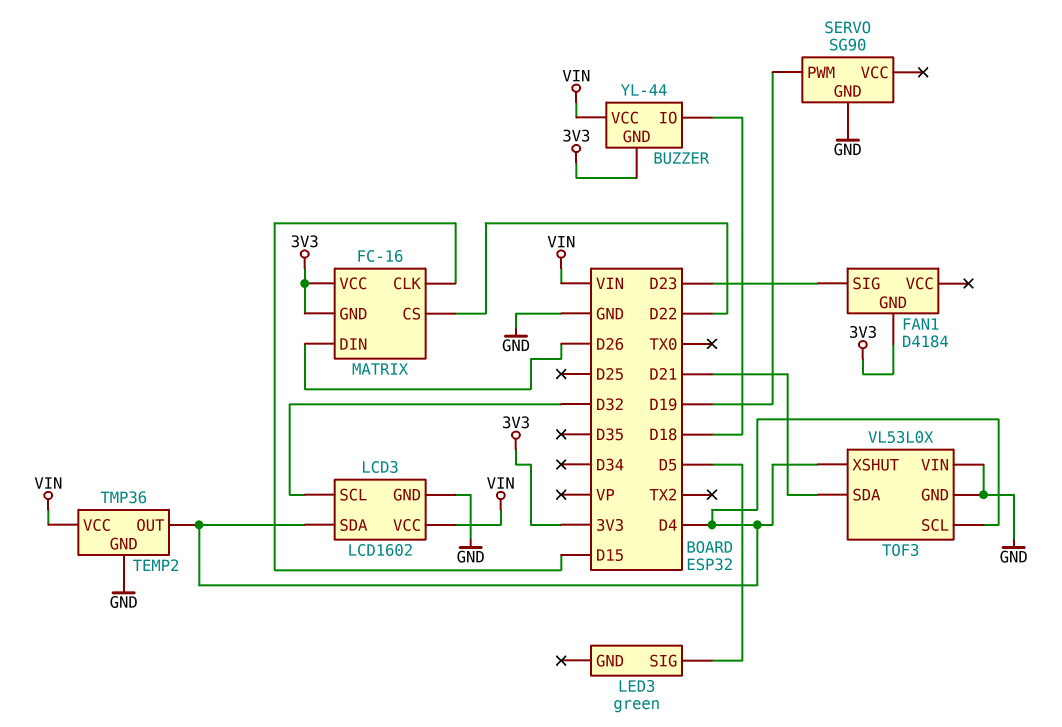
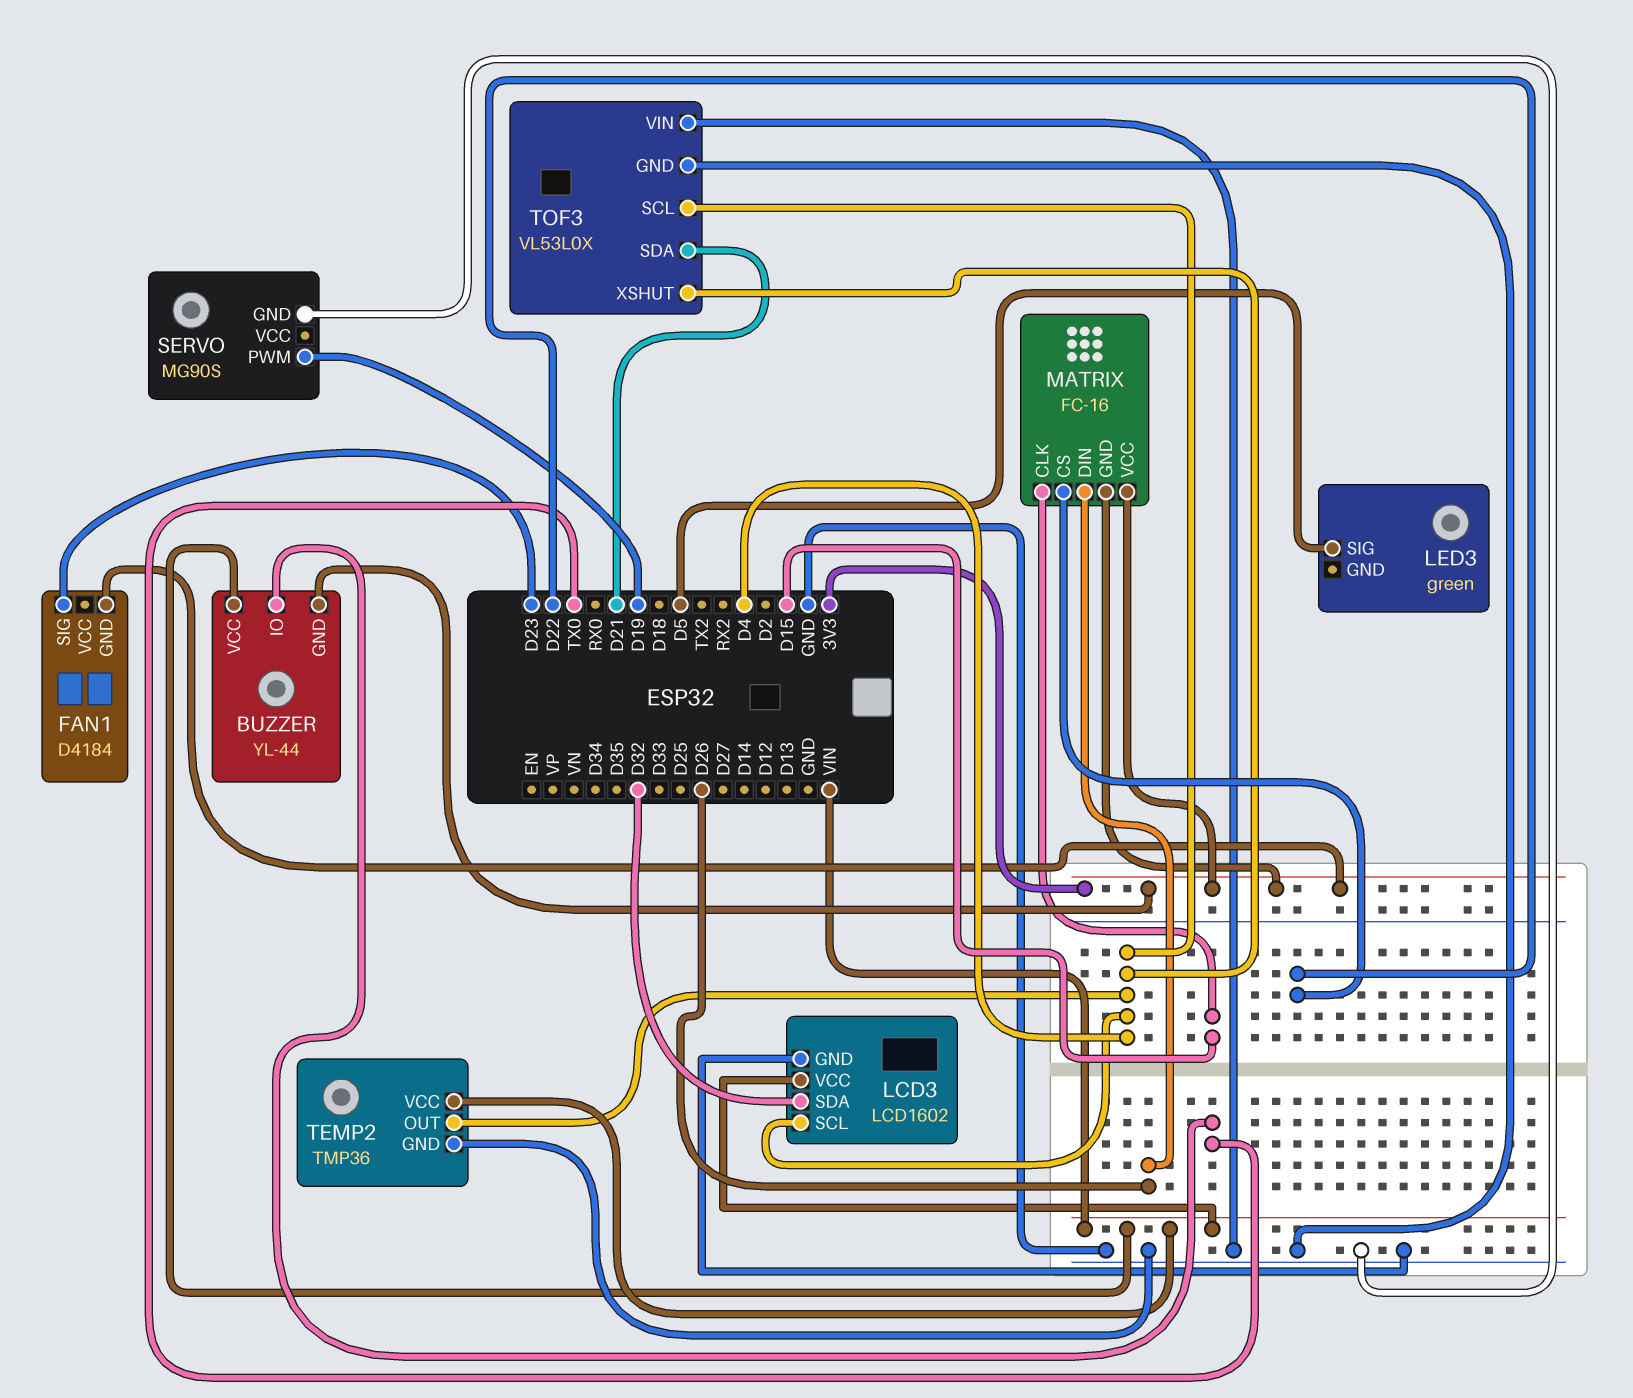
BUZZER pin IO: D18 -> TX0
LCD3 pin SCL: D32 -> D4
LCD3 pin SDA: D4 -> D32
SERVO: SG90 -> MG90S

